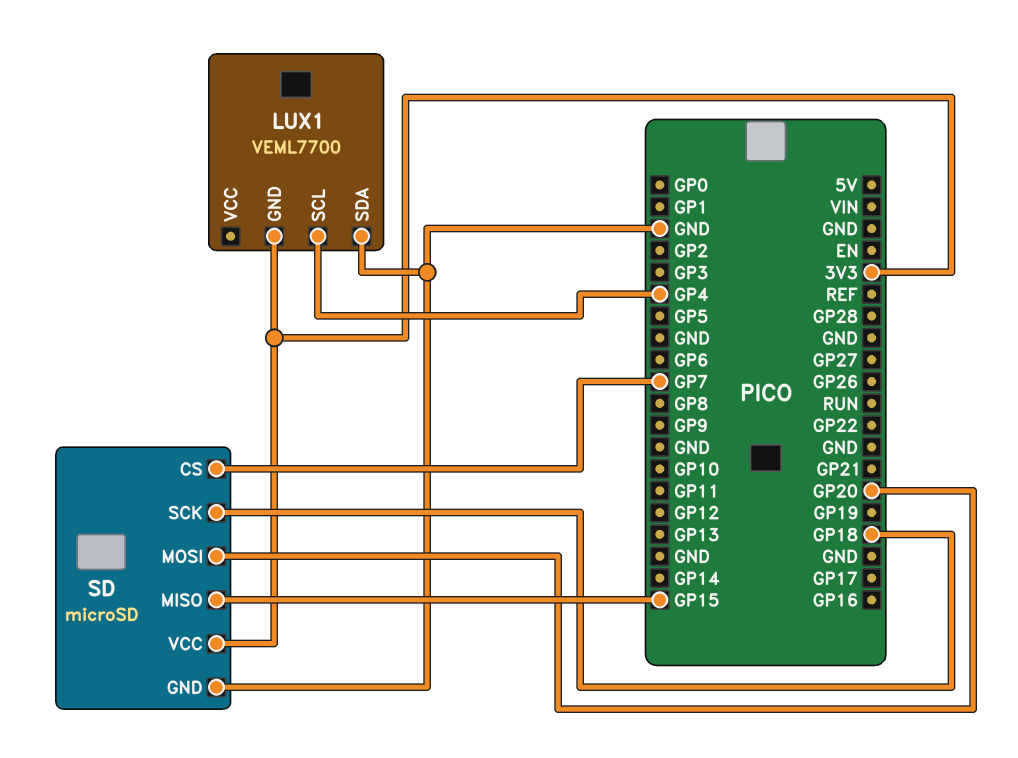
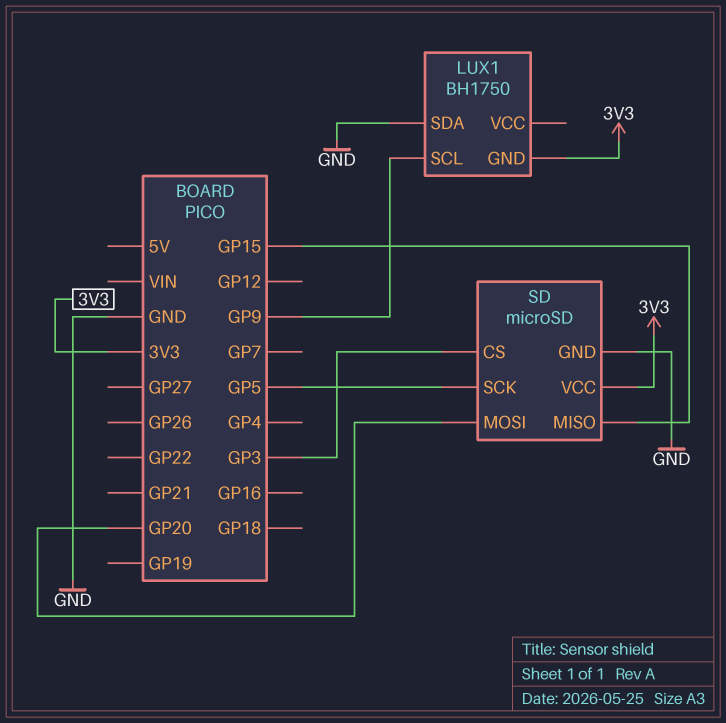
LUX1: VEML7700 -> BH1750
LUX1 pin SCL: GP4 -> GP9
SD pin CS: GP7 -> GP3
SD pin SCK: GP18 -> GP5

